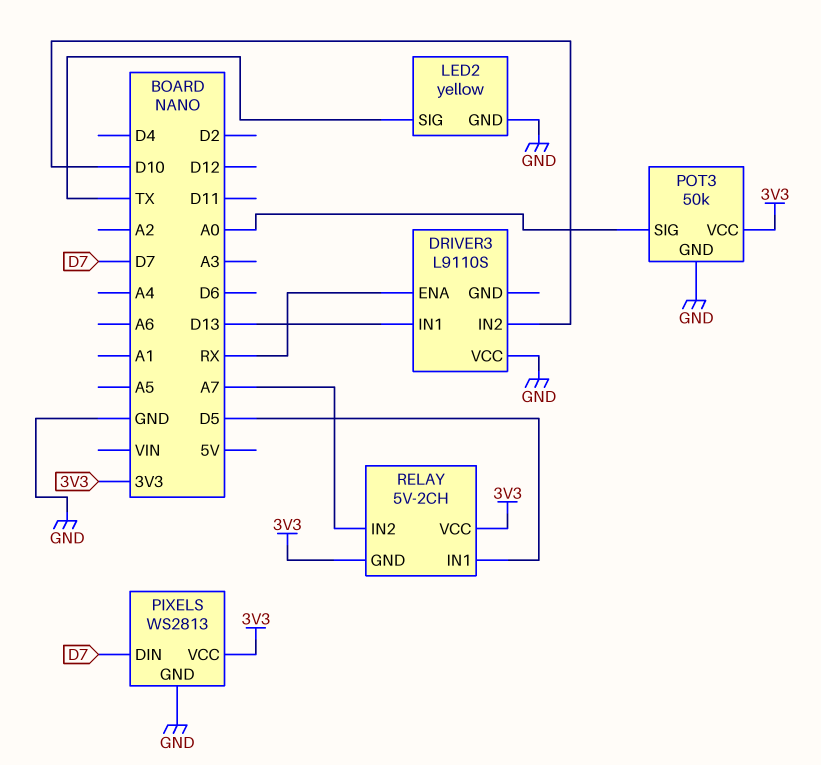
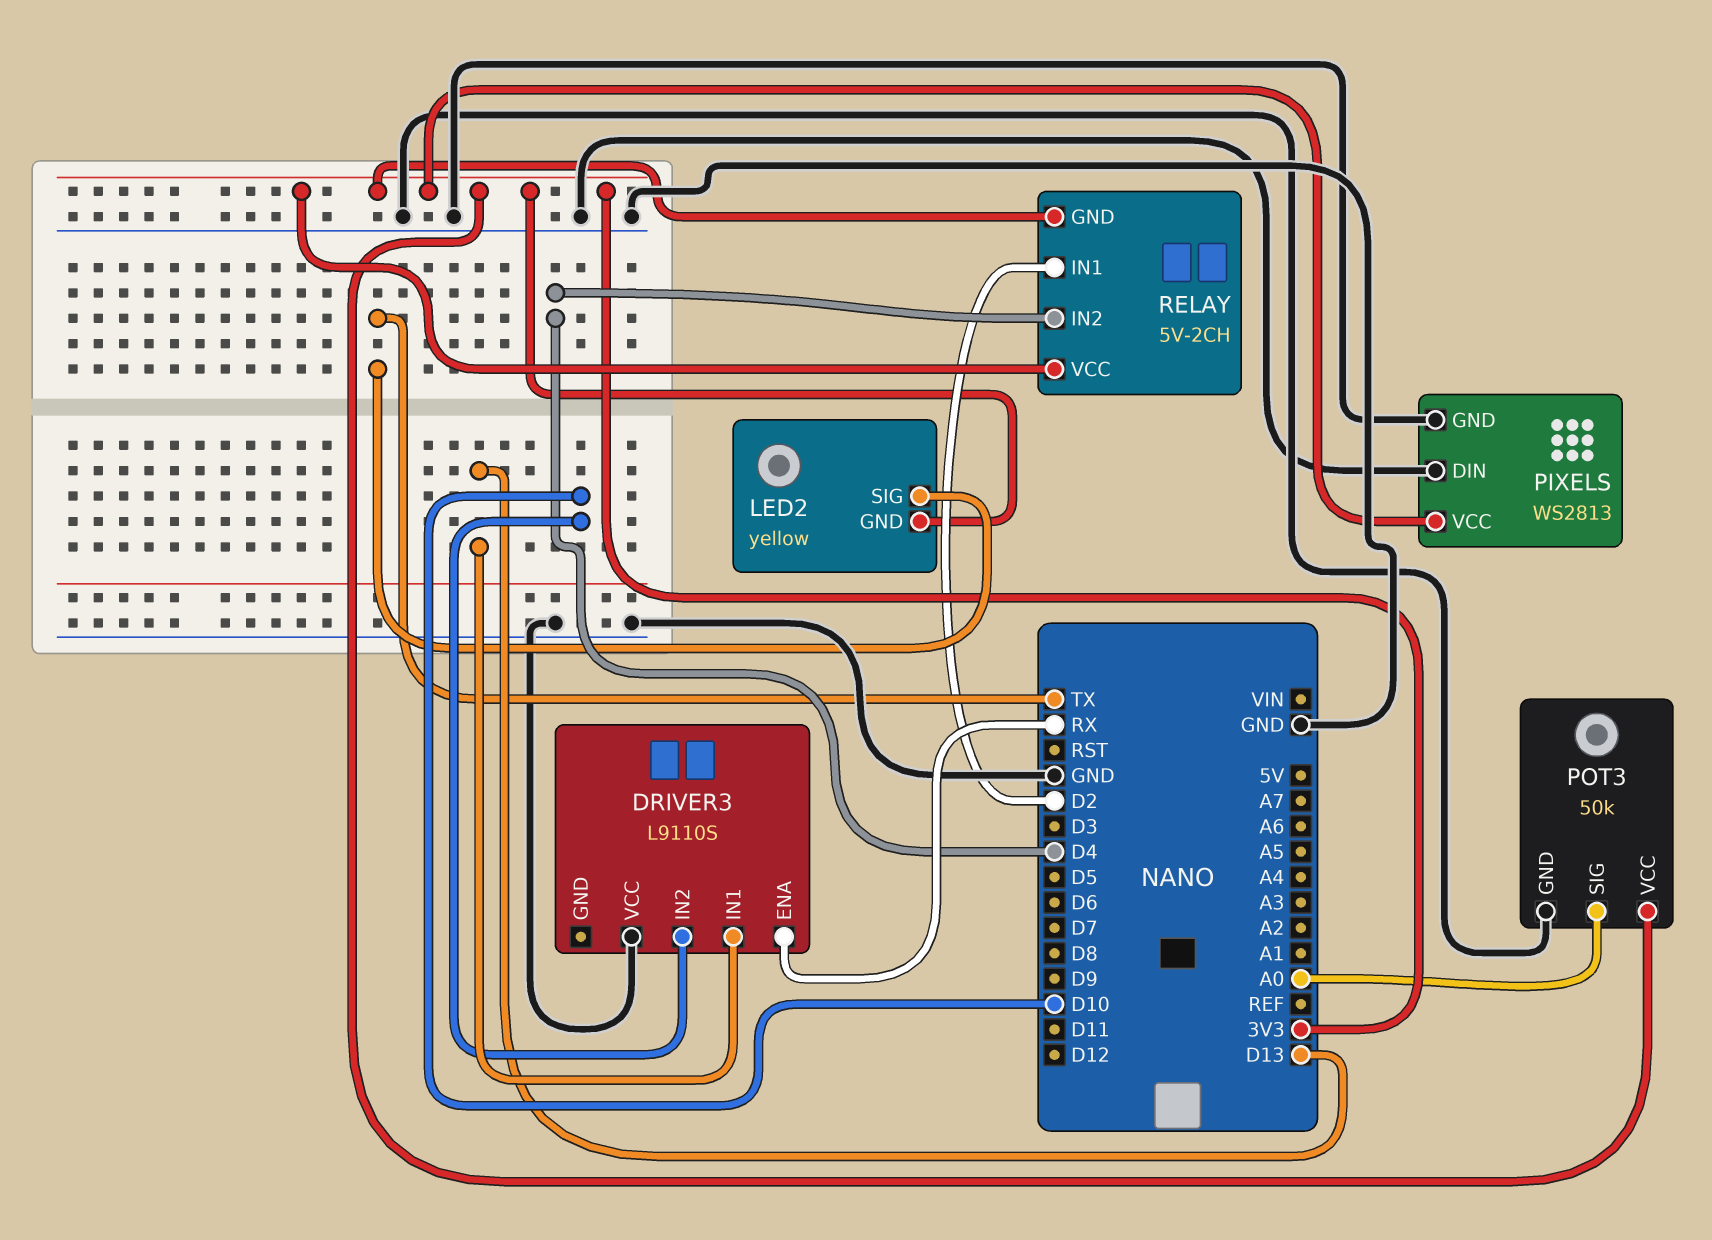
LED2 pin GND: GND -> 3V3
PIXELS pin DIN: D7 -> GND
RELAY pin IN1: D5 -> D2
RELAY pin IN2: A7 -> D4

